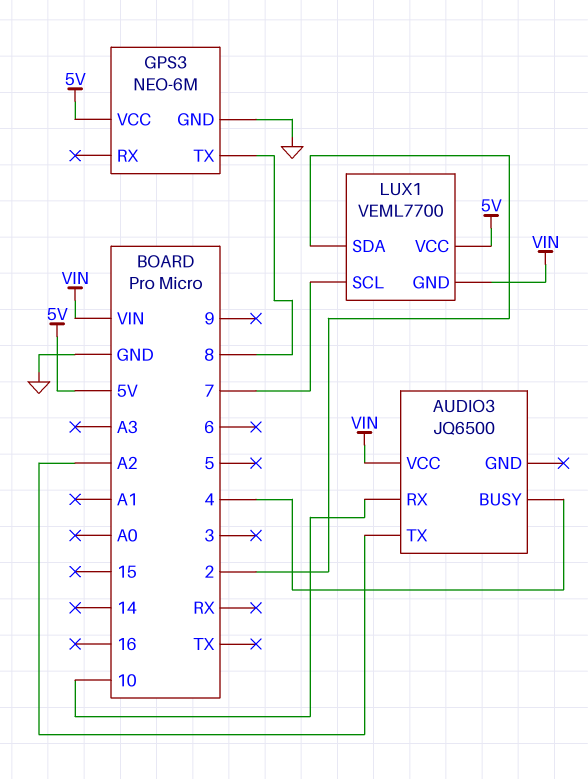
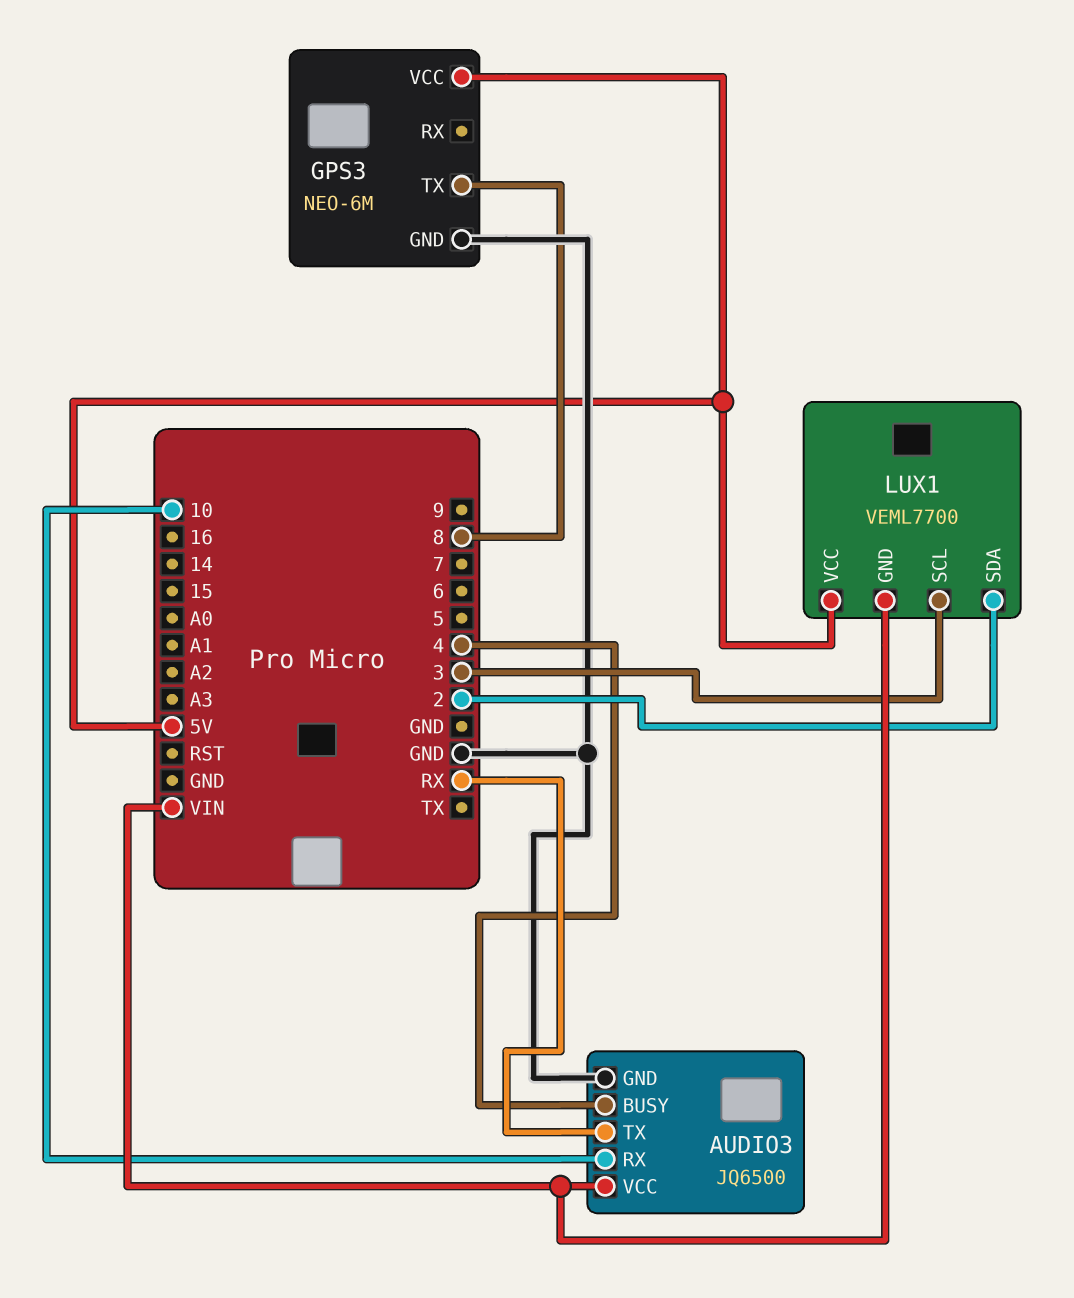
AUDIO3 pin GND: none -> GND
AUDIO3 pin TX: A2 -> RX
LUX1 pin SCL: 7 -> 3

